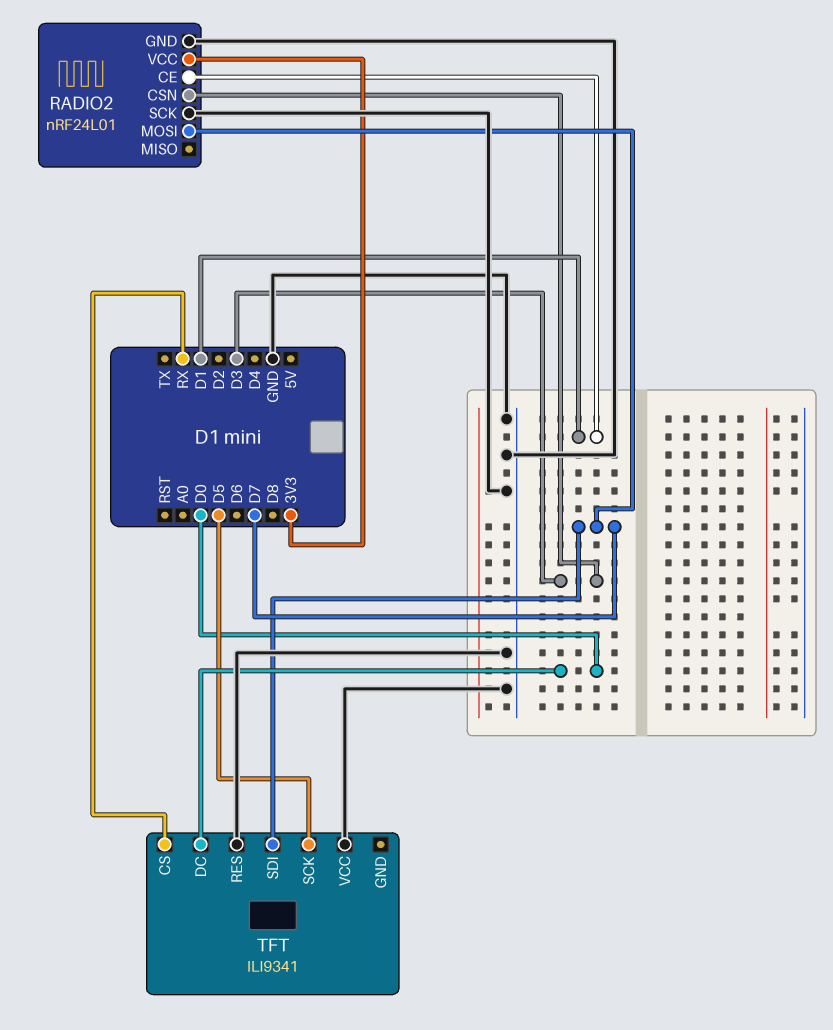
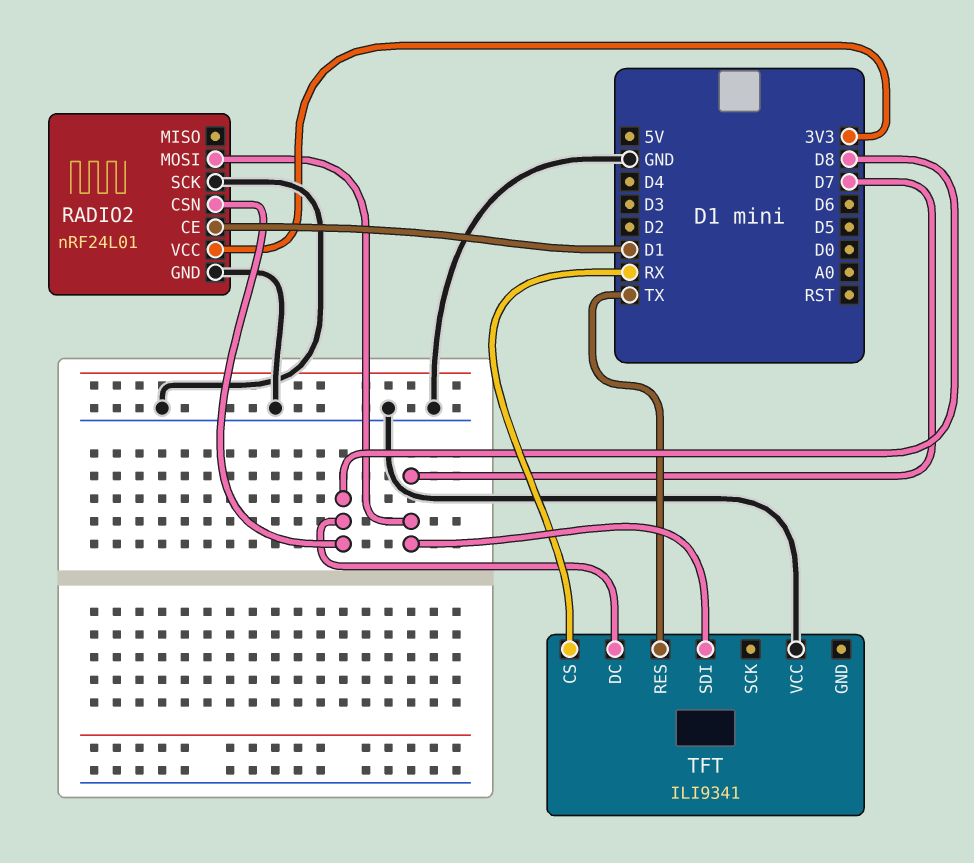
RADIO2 pin CSN: D3 -> D8
TFT pin DC: D0 -> D8
TFT pin RES: GND -> TX
TFT pin SCK: D5 -> none

